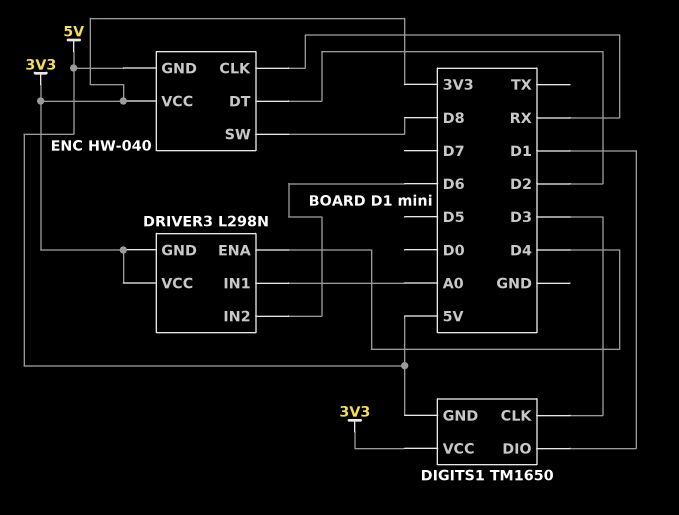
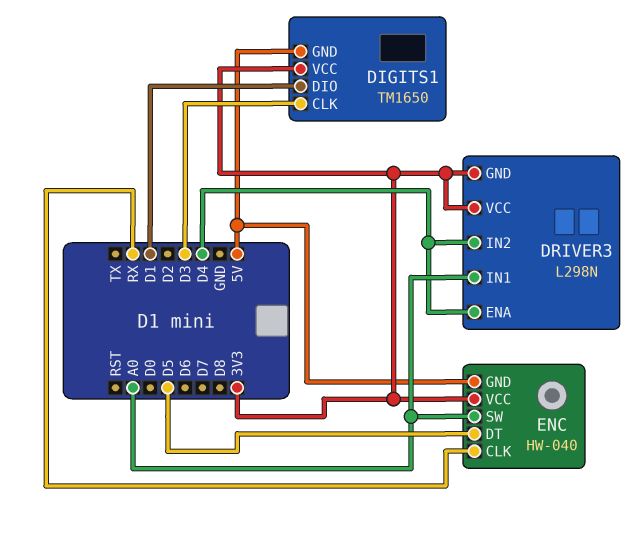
DRIVER3 pin IN2: D6 -> D4
ENC pin DT: D2 -> D5
ENC pin SW: D8 -> A0

